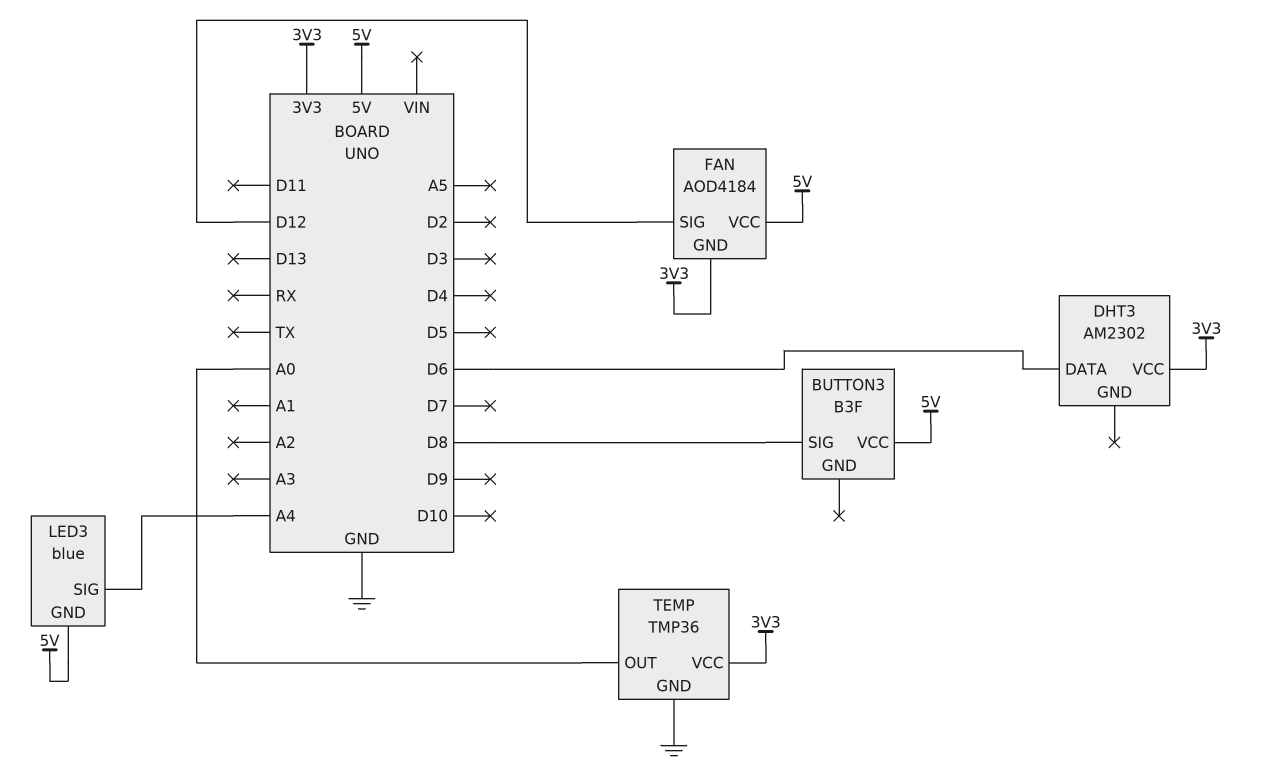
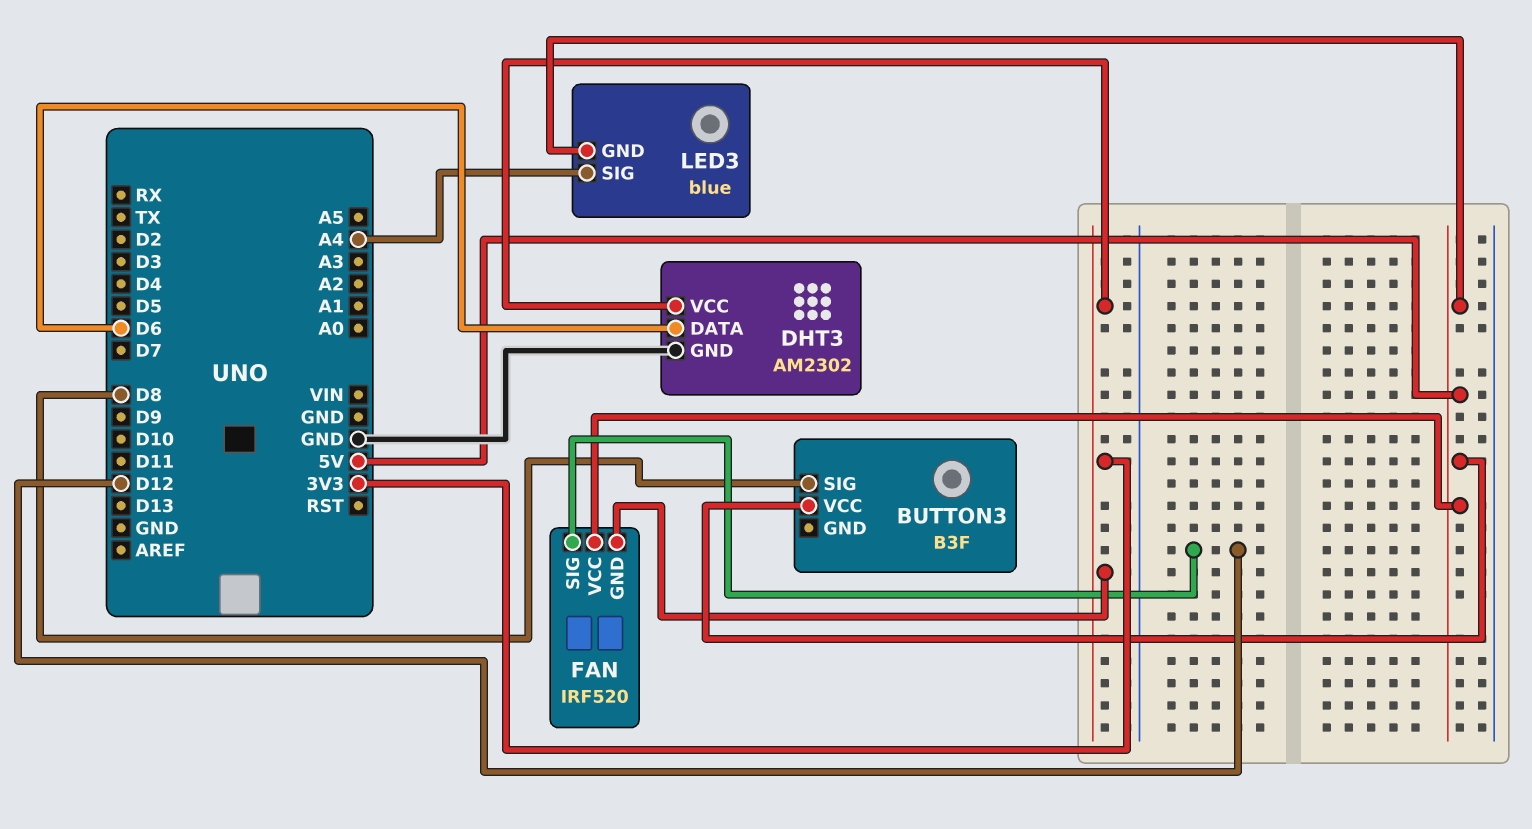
DHT3 pin GND: none -> GND
FAN: AOD4184 -> IRF520
TEMP: TMP36 -> none
TEMP pin GND: GND -> none
TEMP pin OUT: A0 -> none
TEMP pin VCC: 3V3 -> none

